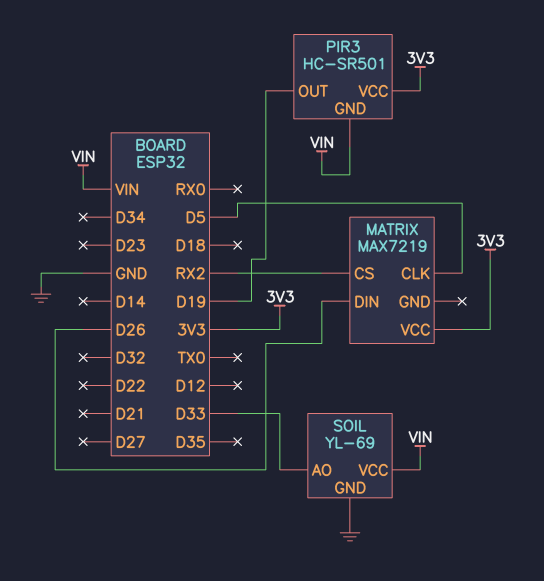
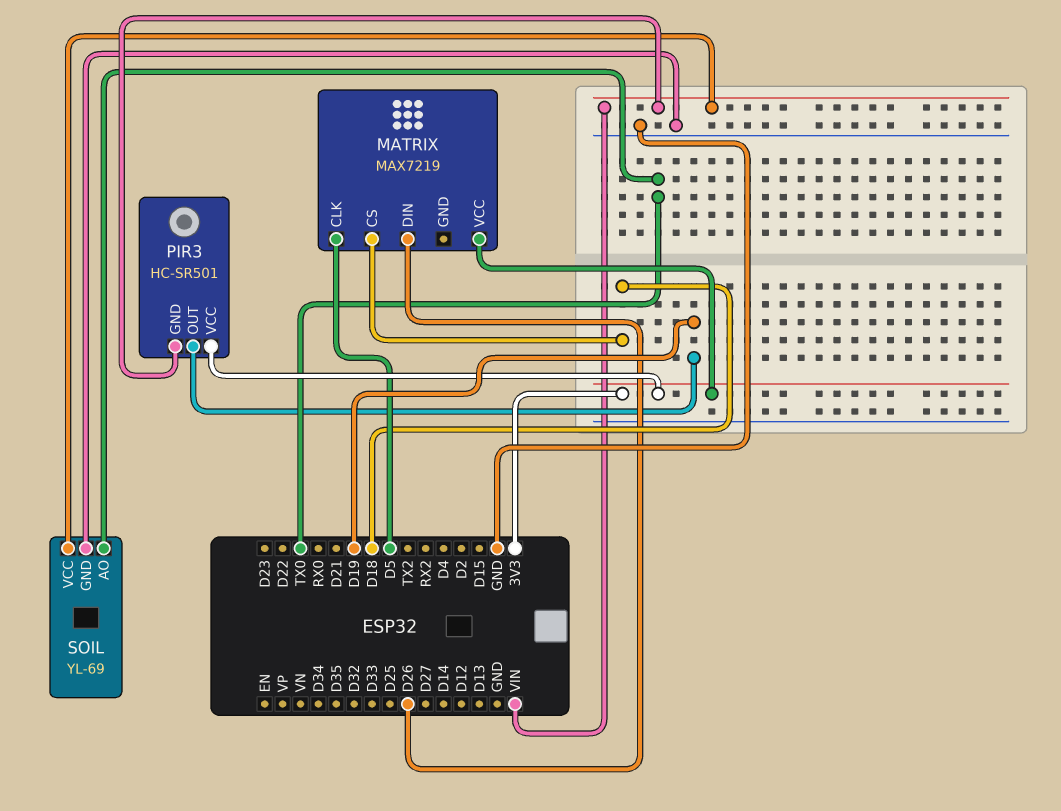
MATRIX pin CS: RX2 -> D18
SOIL pin AO: D33 -> TX0

